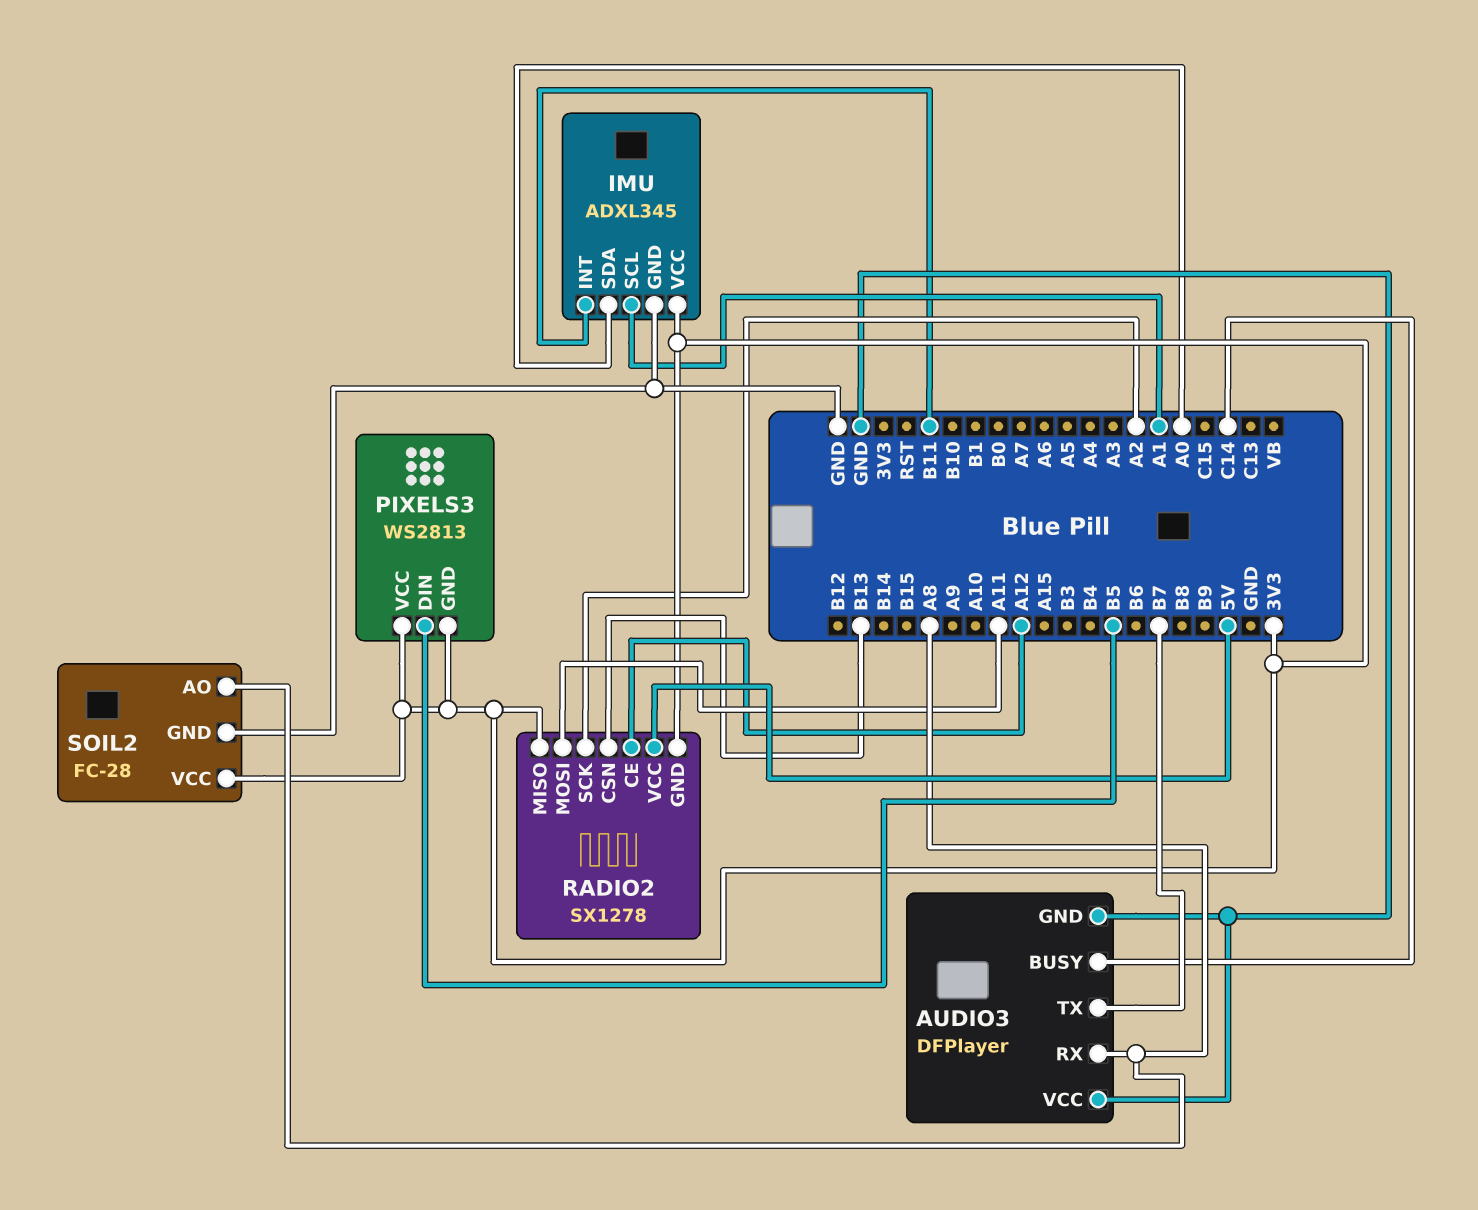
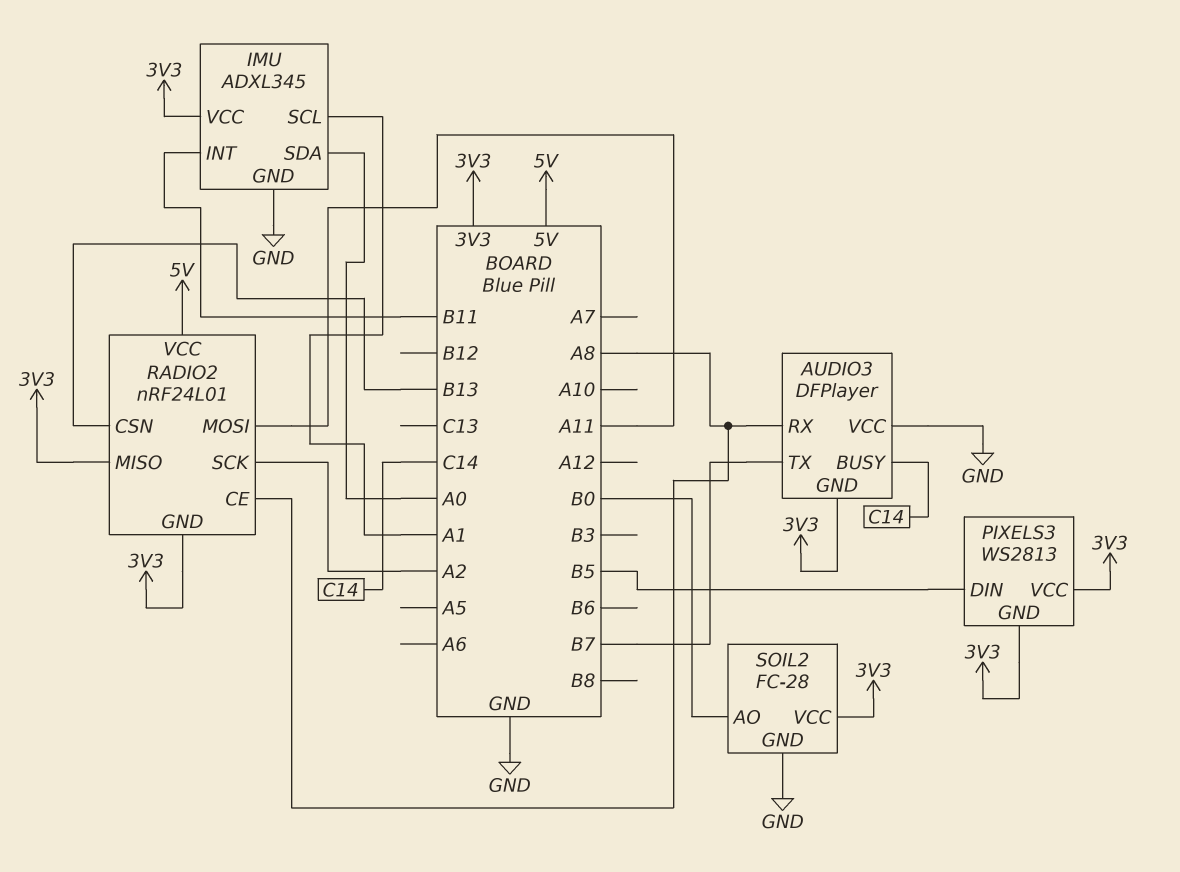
AUDIO3 pin GND: GND -> 3V3
RADIO2: SX1278 -> nRF24L01
RADIO2 pin CE: A12 -> A8
SOIL2 pin AO: A8 -> B0

